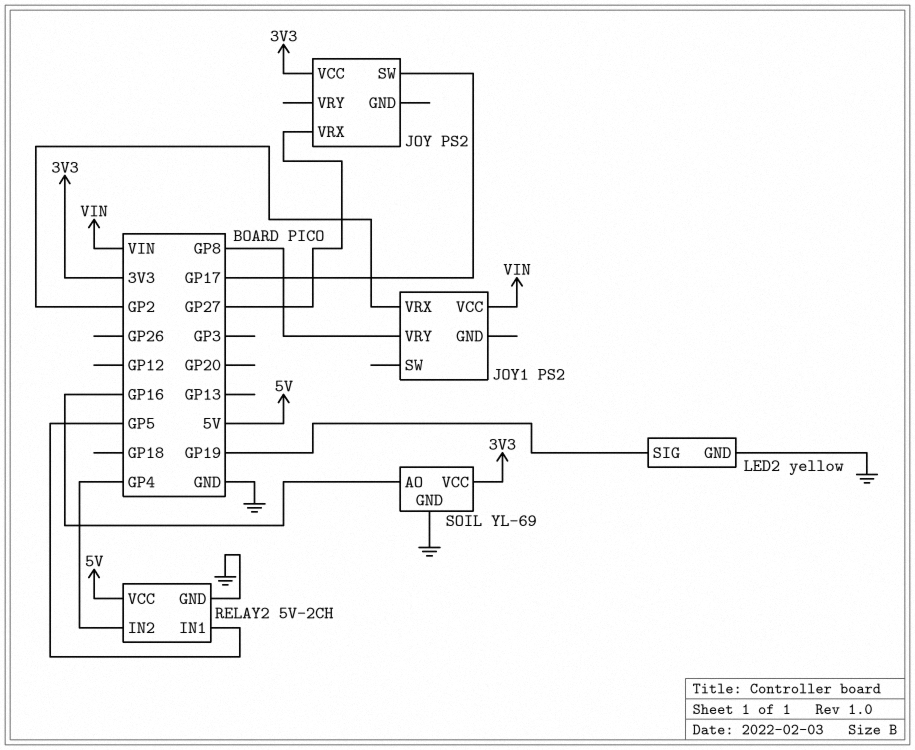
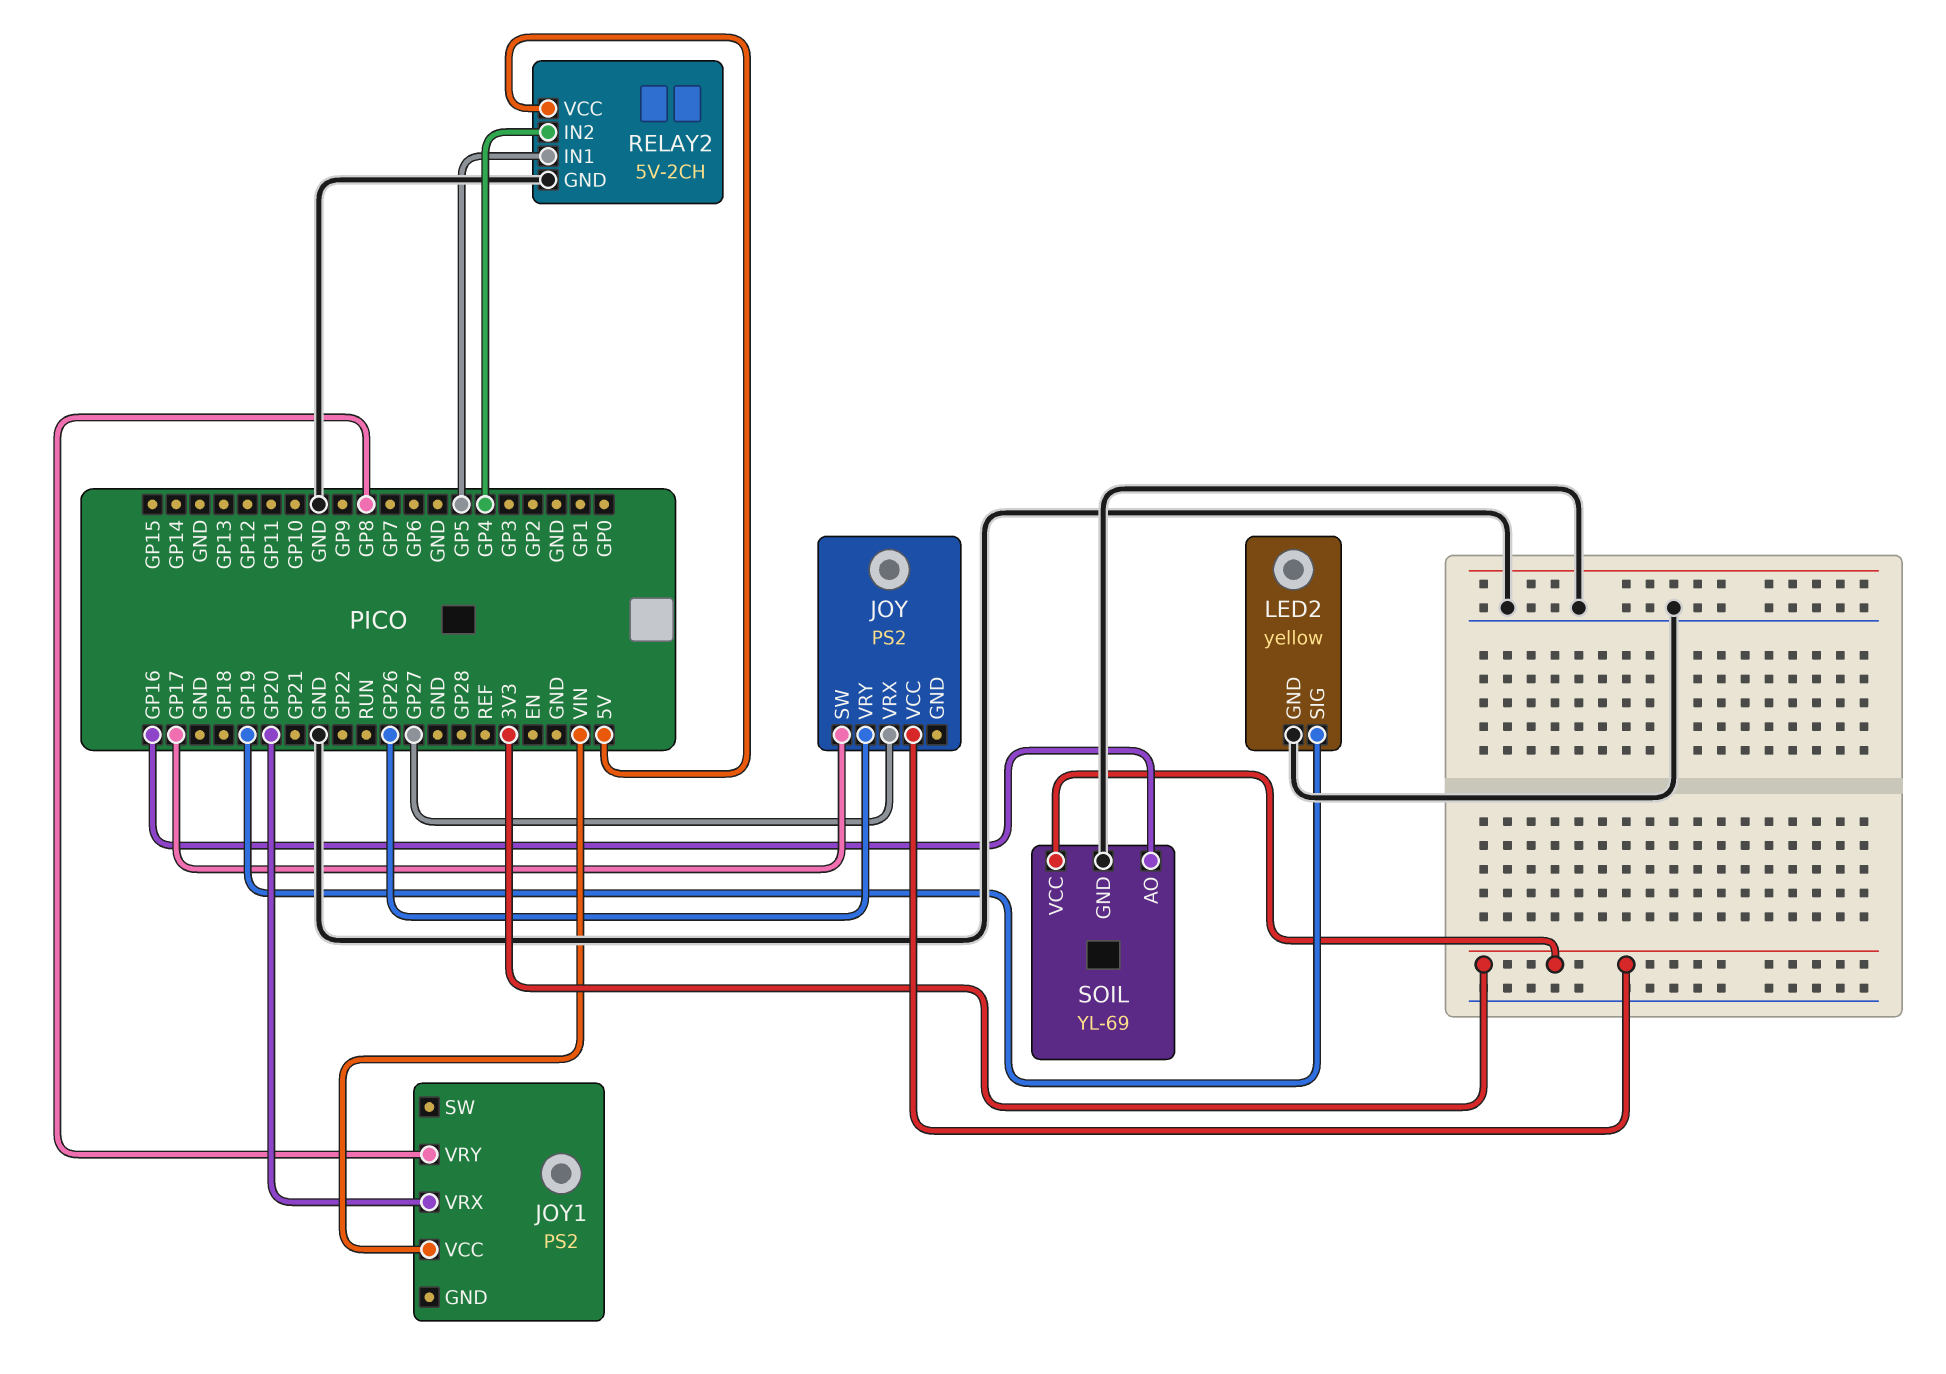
JOY pin VRY: none -> GP26
JOY1 pin VRX: GP2 -> GP20

